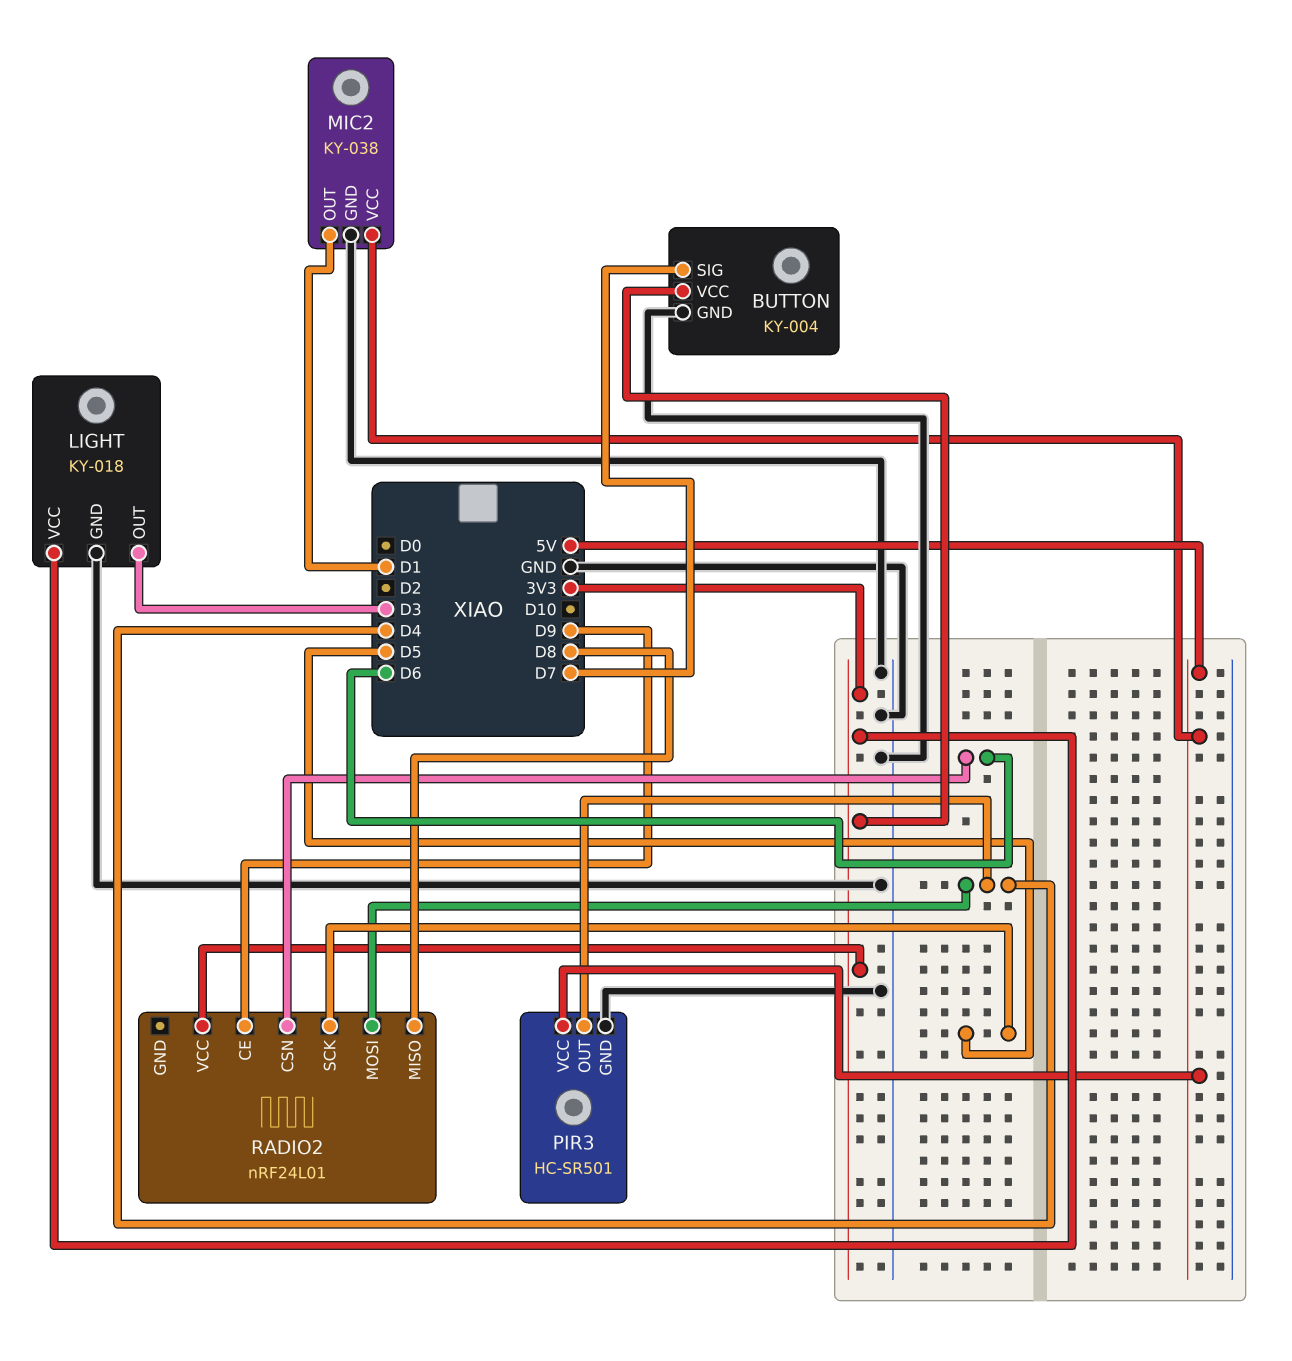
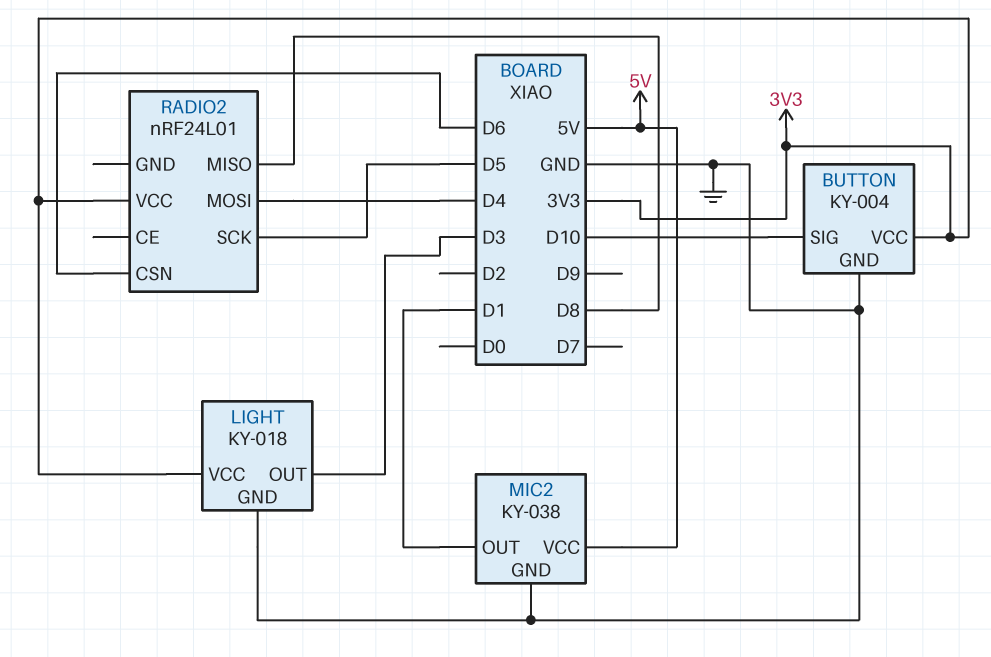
BUTTON pin SIG: D7 -> D10
PIR3: HC-SR501 -> none
PIR3 pin GND: GND -> none
PIR3 pin OUT: D4 -> none
PIR3 pin VCC: 5V -> none
RADIO2 pin CE: D9 -> none

